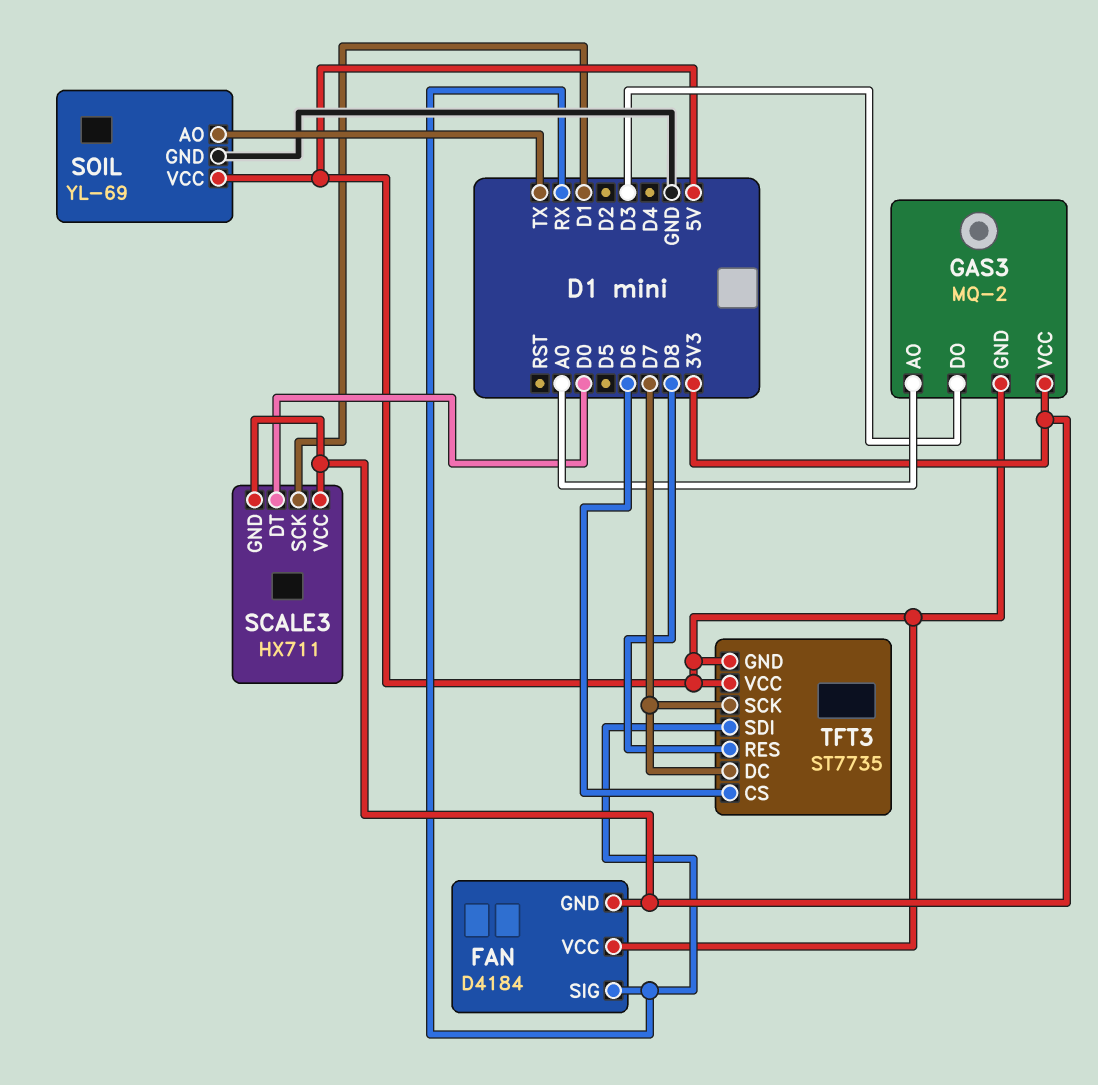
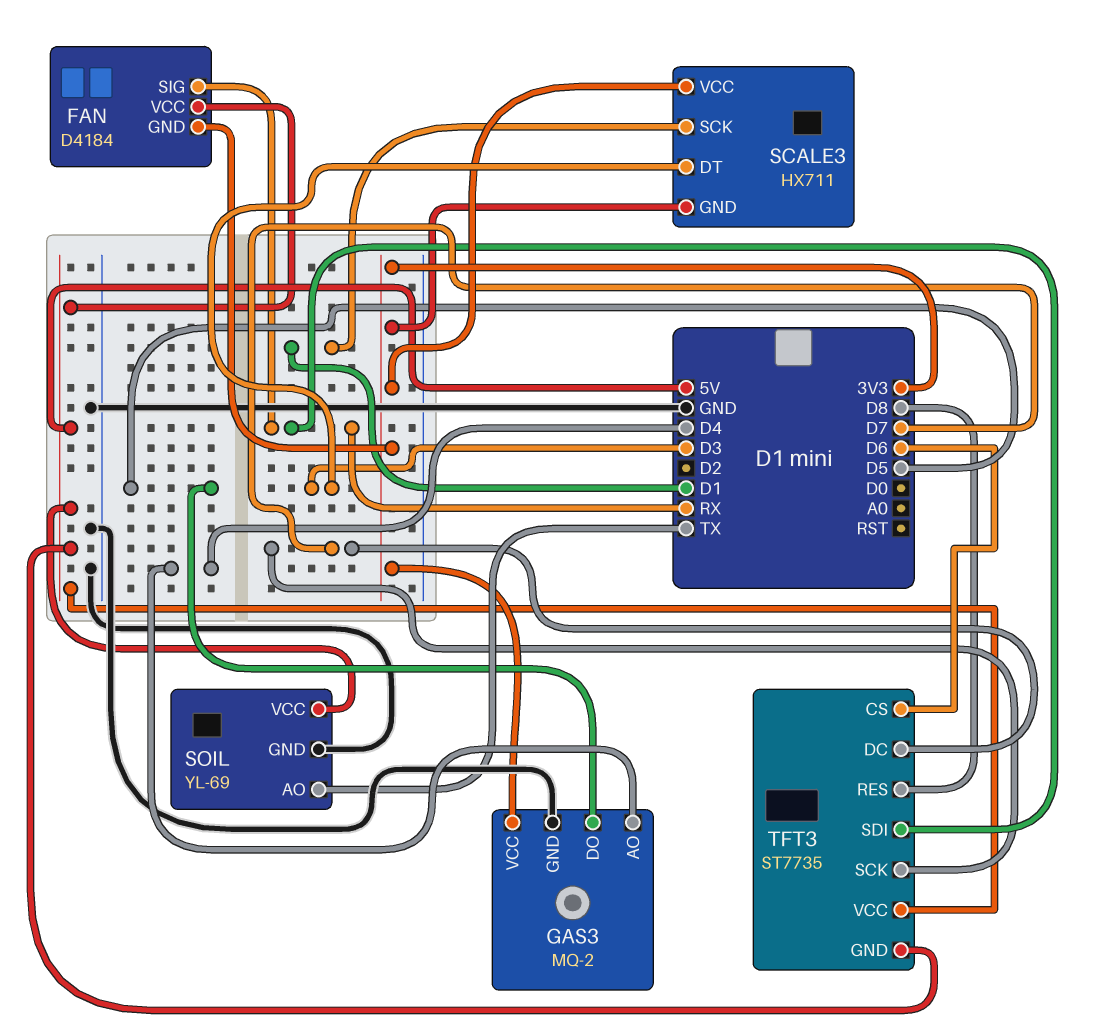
GAS3 pin AO: A0 -> D4
GAS3 pin DO: D3 -> D5
GAS3 pin GND: 5V -> GND
SCALE3 pin DT: D0 -> D3

